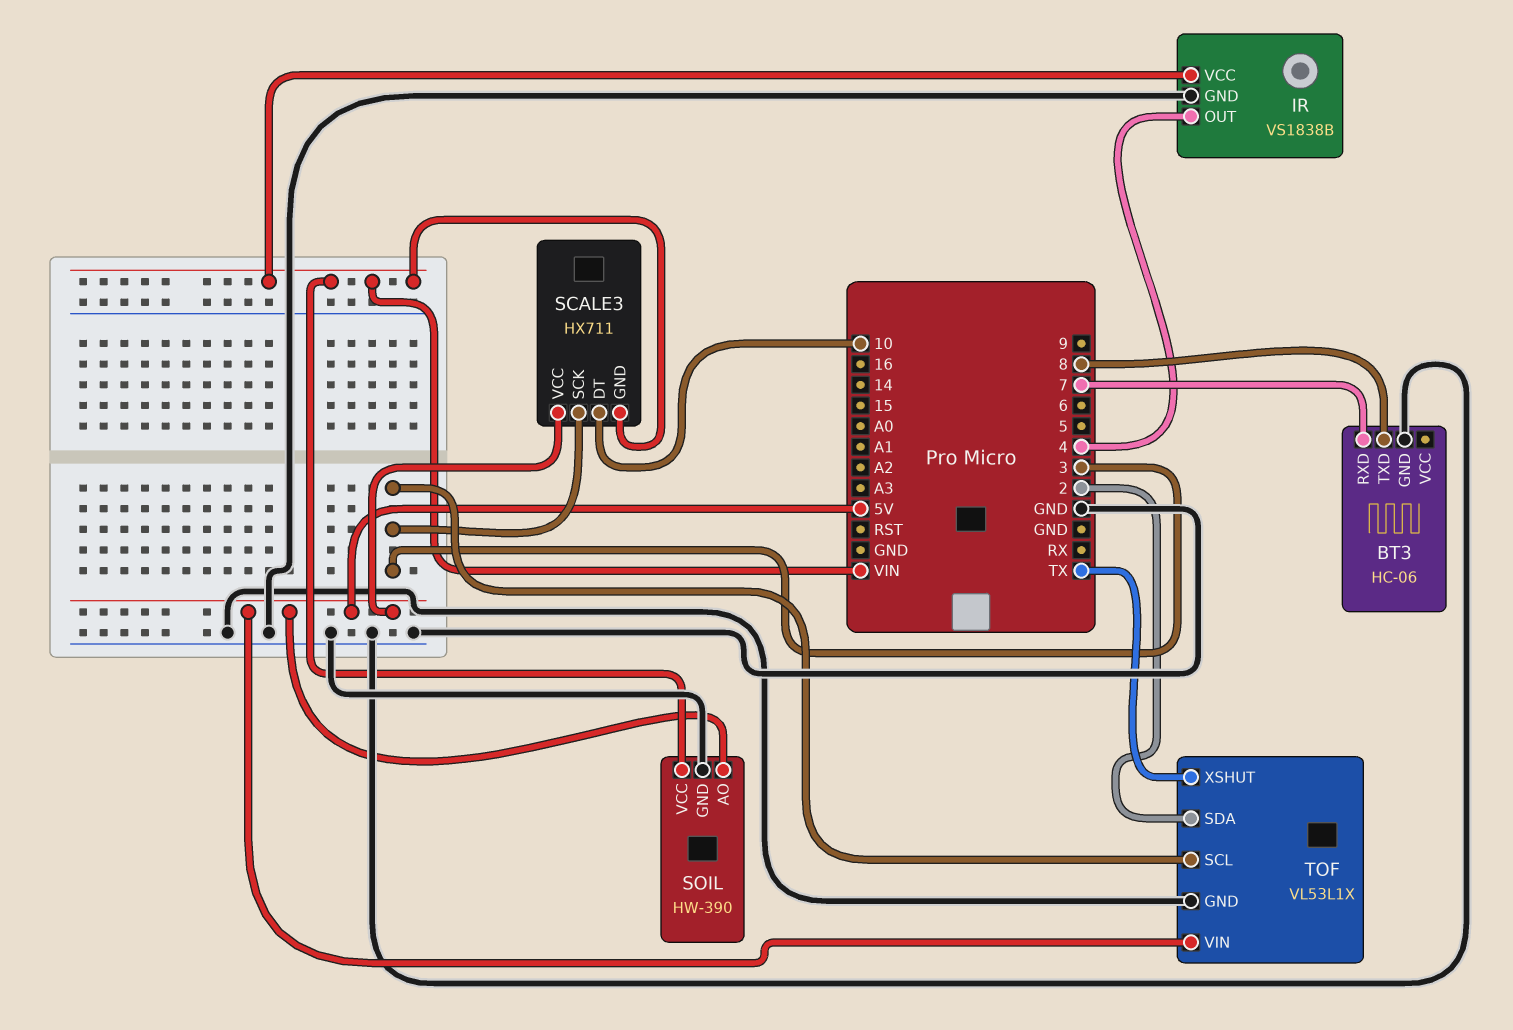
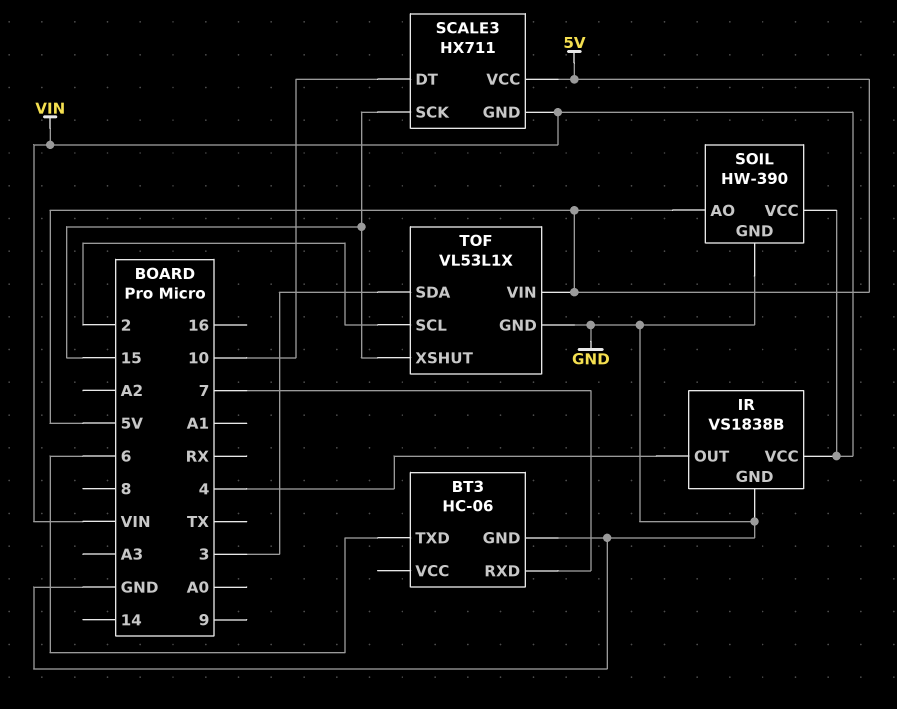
BT3 pin TXD: 8 -> 6
SCALE3 pin SCK: 3 -> 15
TOF pin SCL: 3 -> 2
TOF pin SDA: 2 -> 3
TOF pin XSHUT: TX -> 15

